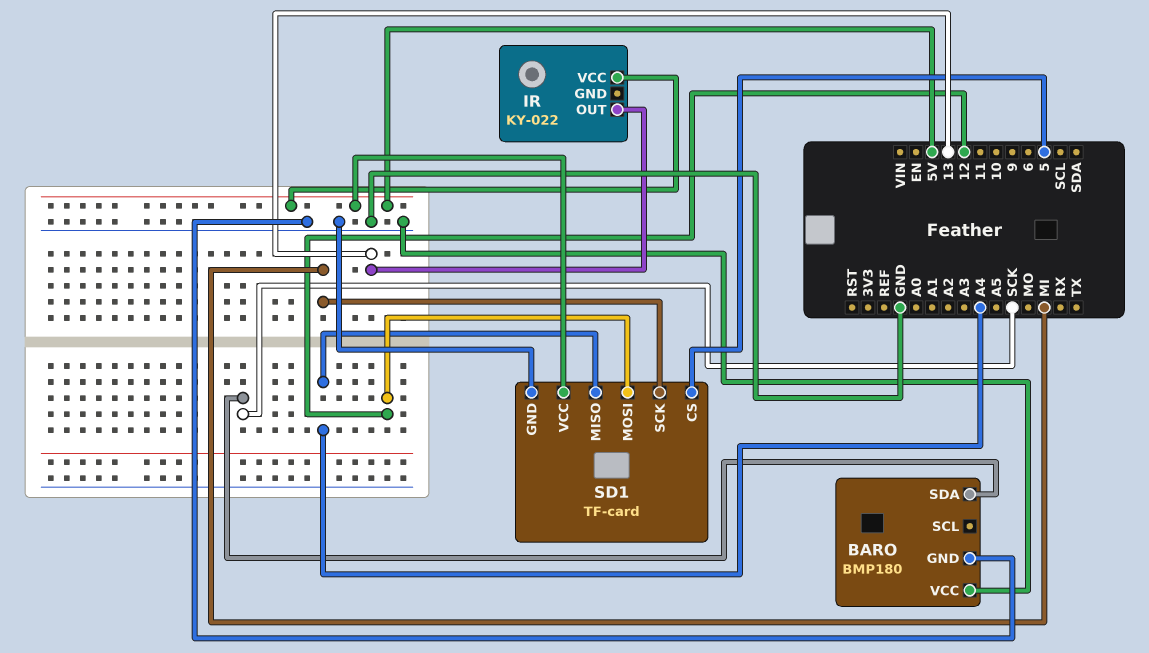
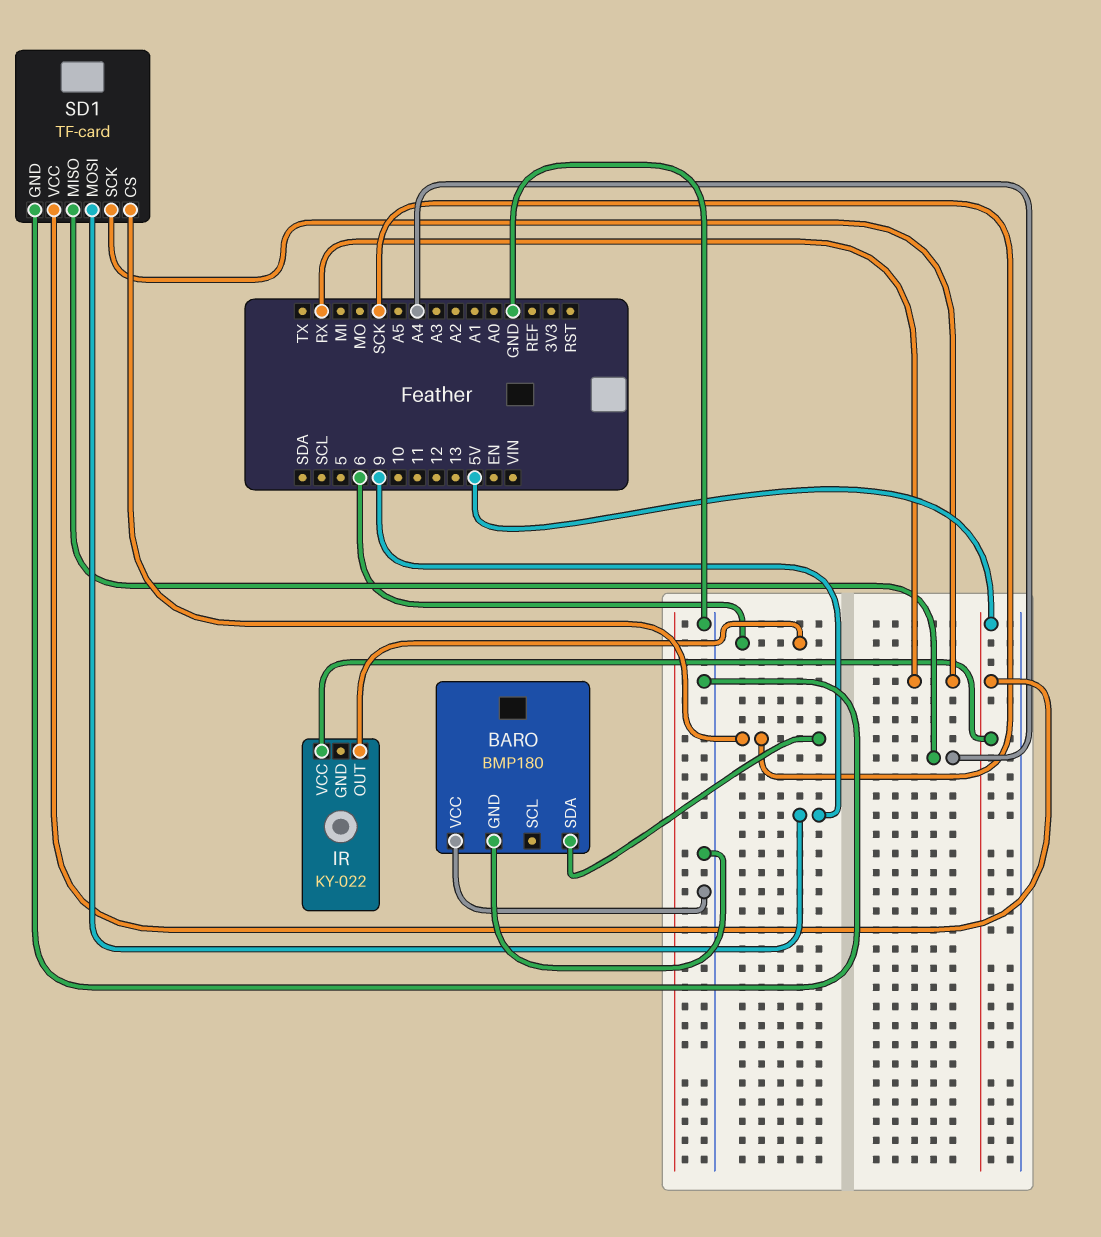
IR pin OUT: 13 -> 6
SD1 pin CS: 5 -> SCK
SD1 pin MOSI: 12 -> 9
SD1 pin SCK: MI -> RX

